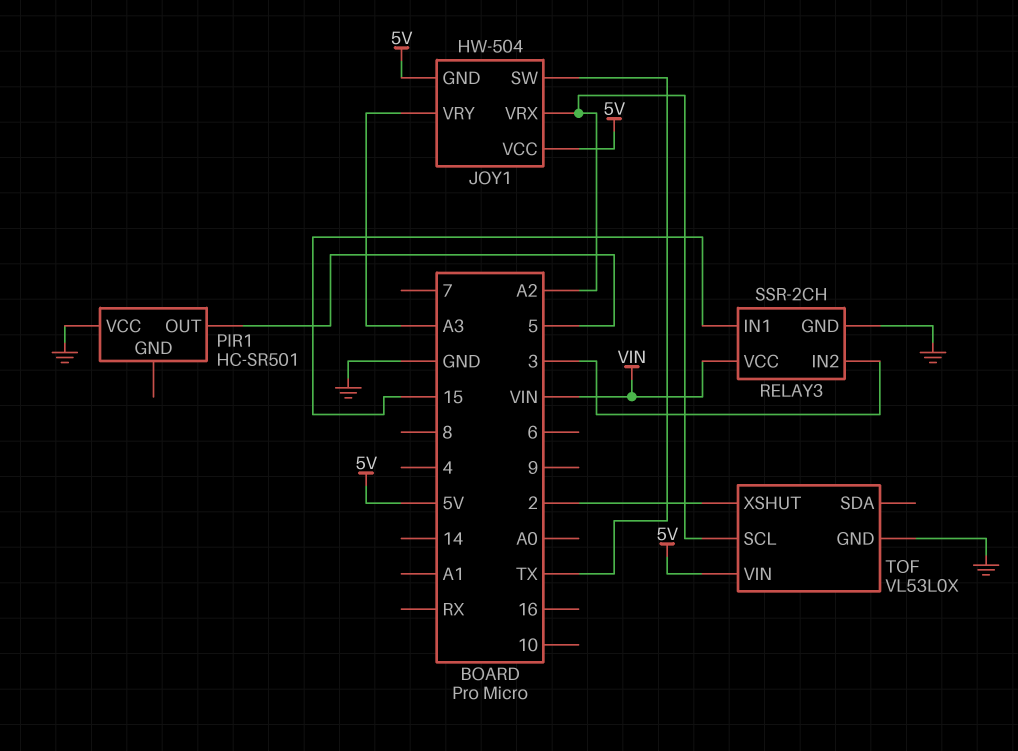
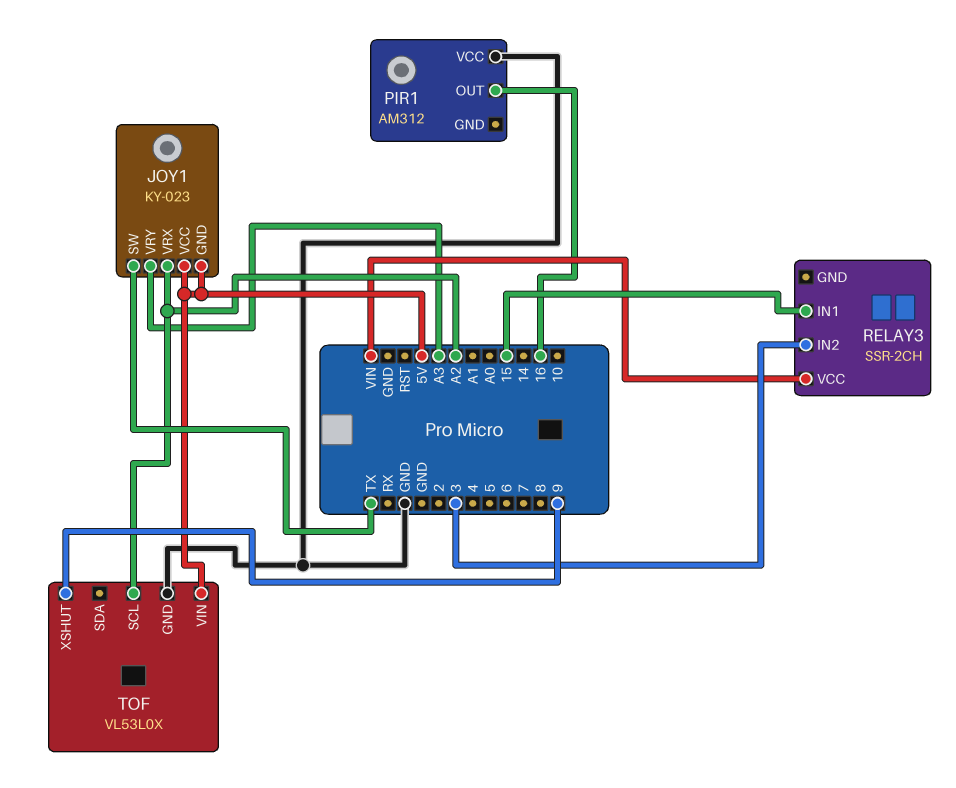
JOY1: HW-504 -> KY-023
PIR1: HC-SR501 -> AM312
PIR1 pin OUT: 5 -> 16
RELAY3 pin GND: GND -> none
TOF pin XSHUT: 2 -> 9

